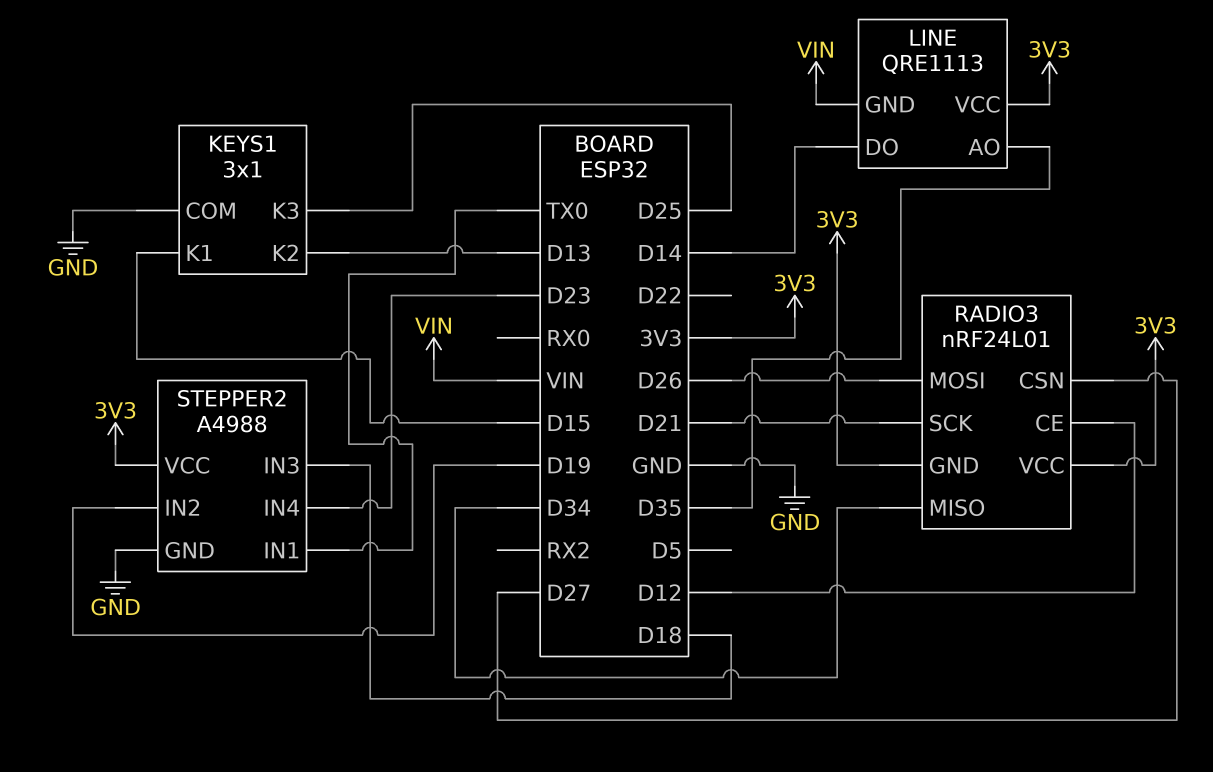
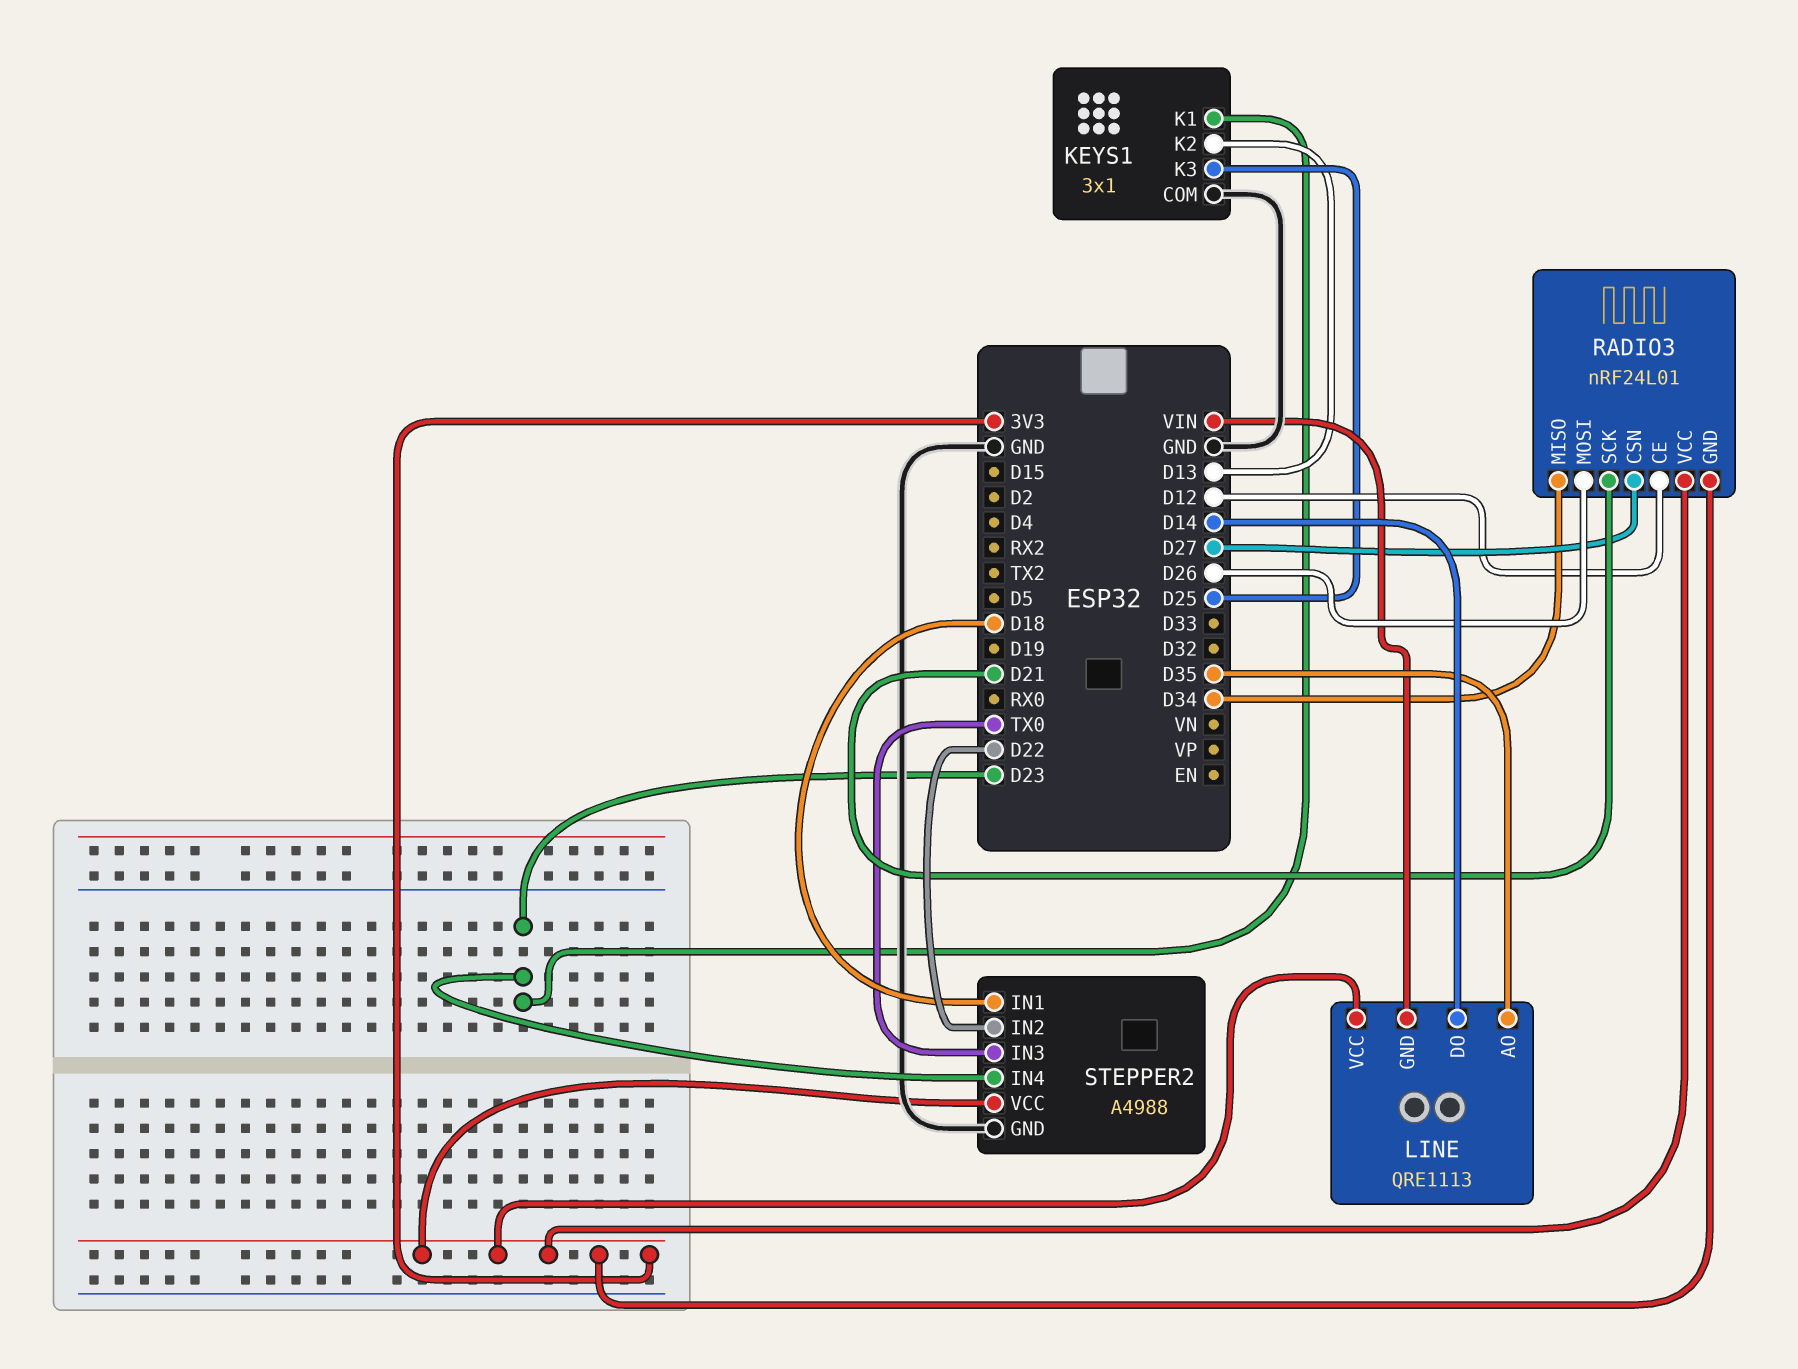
KEYS1 pin K1: D15 -> D23
STEPPER2 pin IN1: TX0 -> D18
STEPPER2 pin IN2: D19 -> D22
STEPPER2 pin IN3: D18 -> TX0

